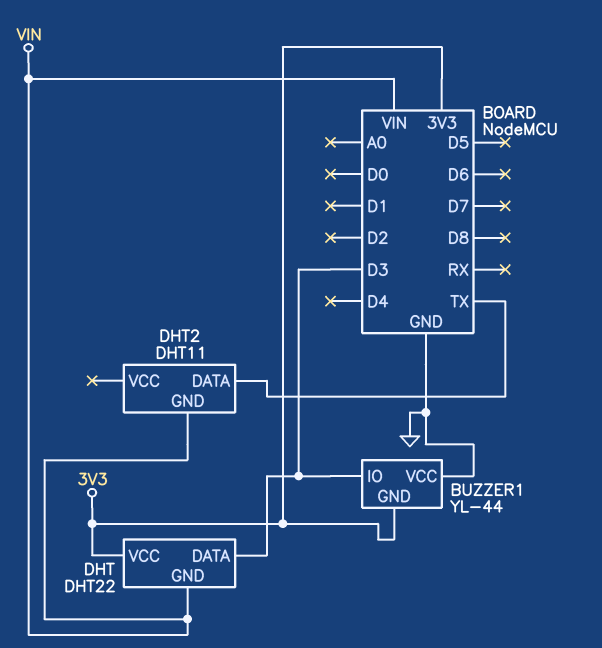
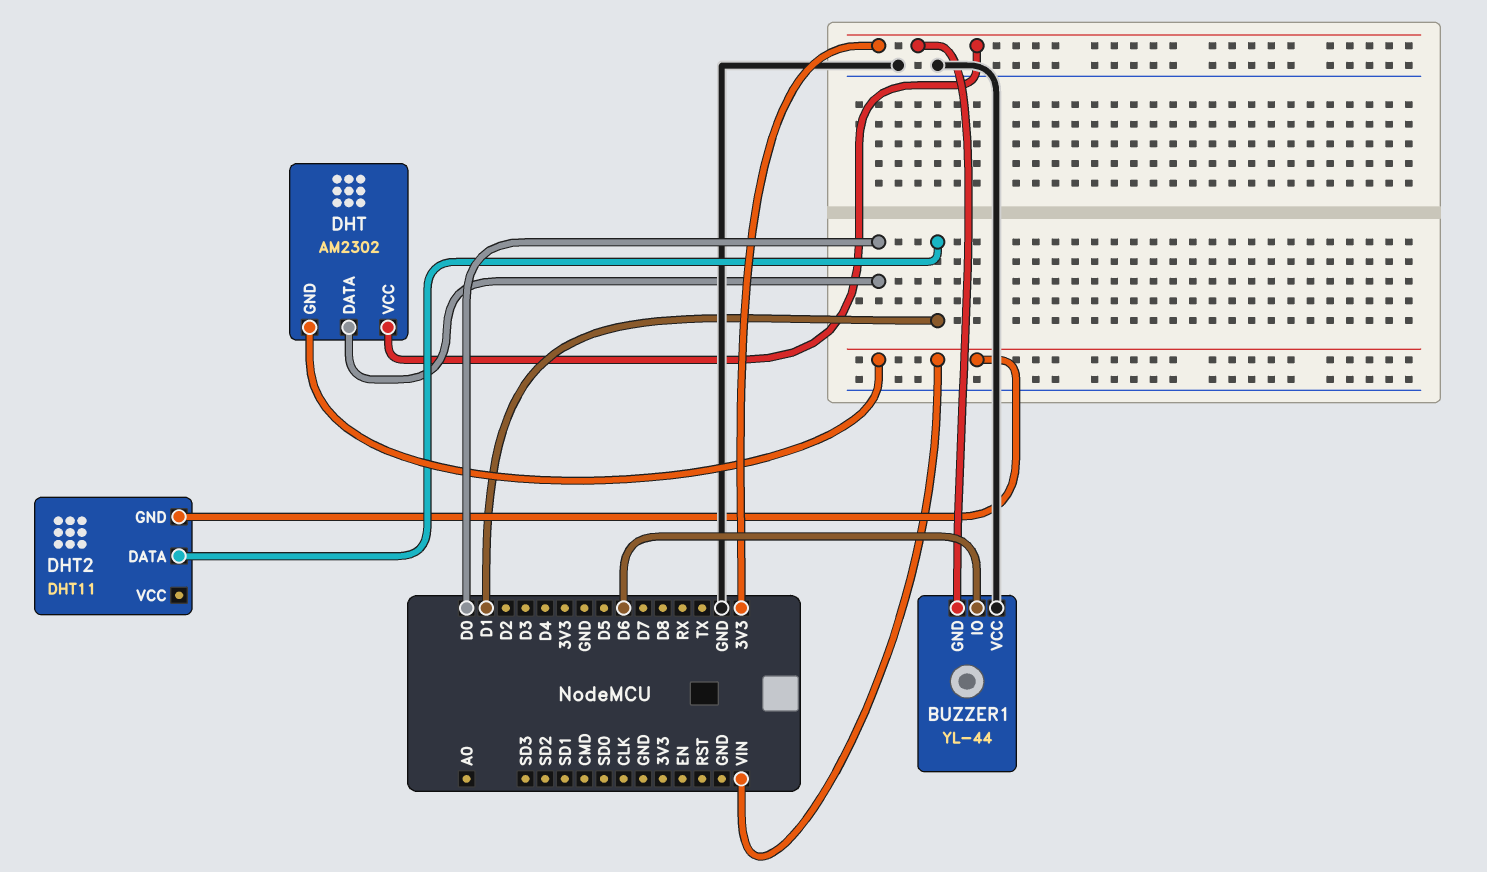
BUZZER1 pin IO: D3 -> D6
DHT: DHT22 -> AM2302
DHT pin DATA: D3 -> D0
DHT2 pin DATA: TX -> D1

